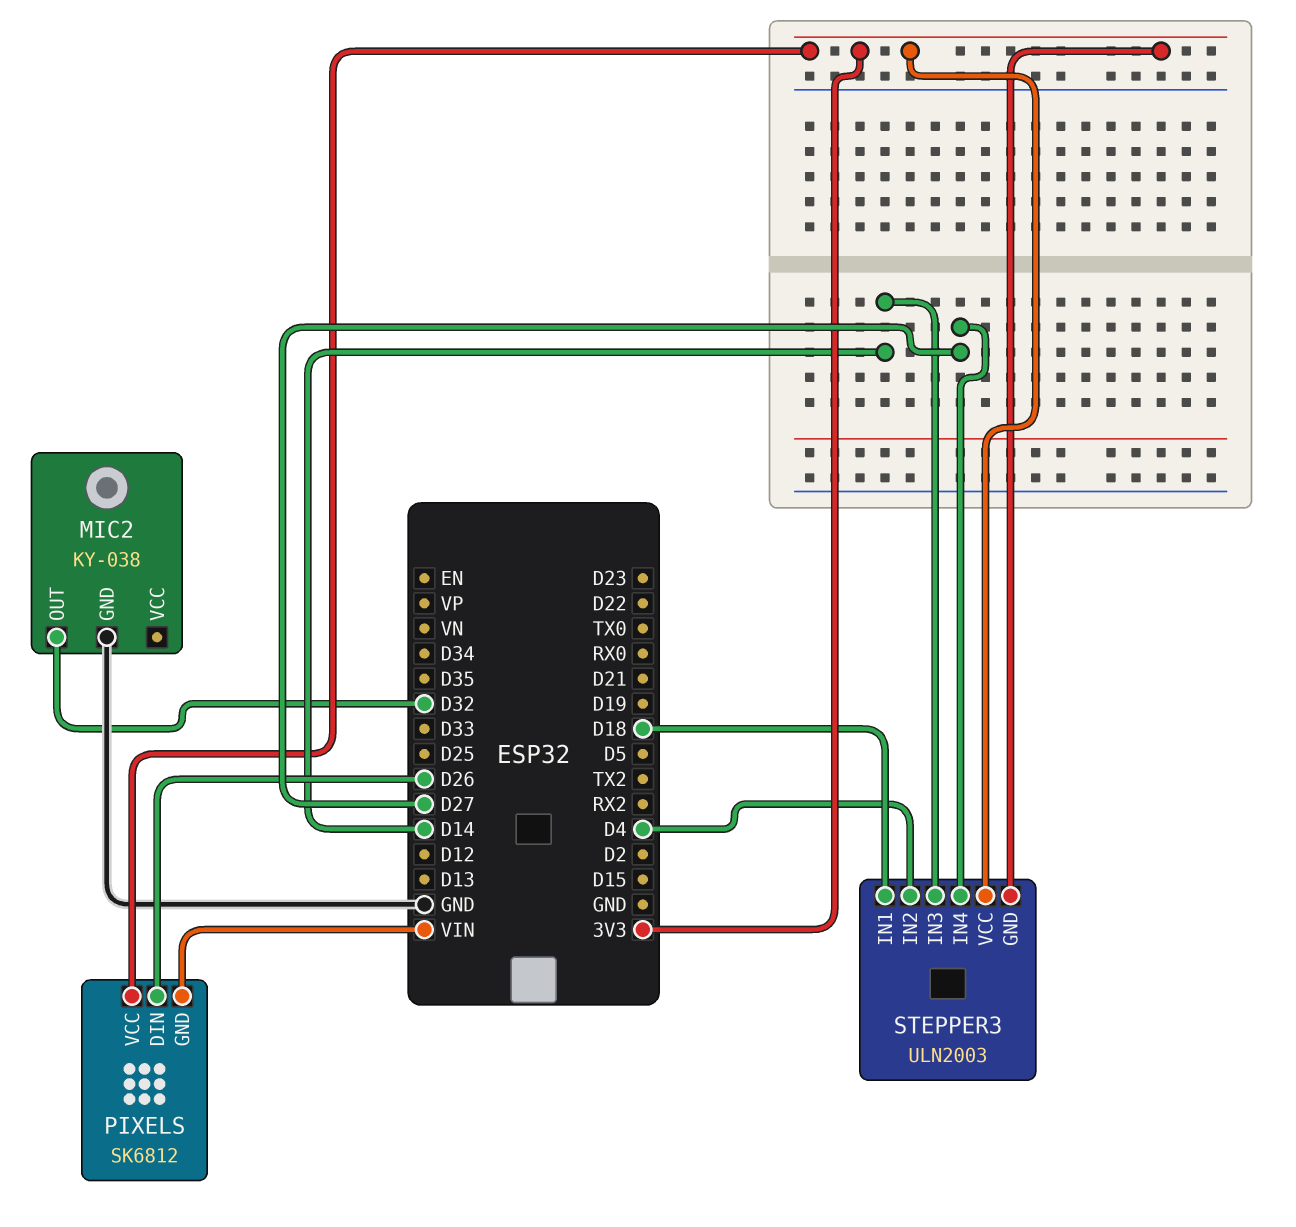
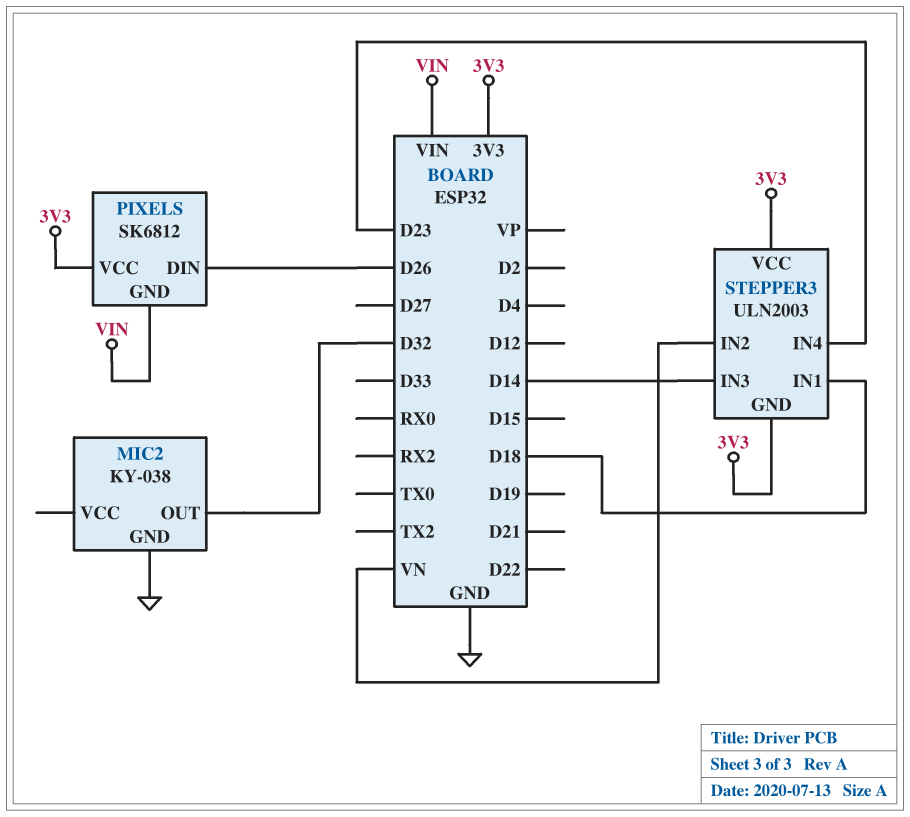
STEPPER3 pin IN2: D4 -> VN
STEPPER3 pin IN4: D27 -> D23

